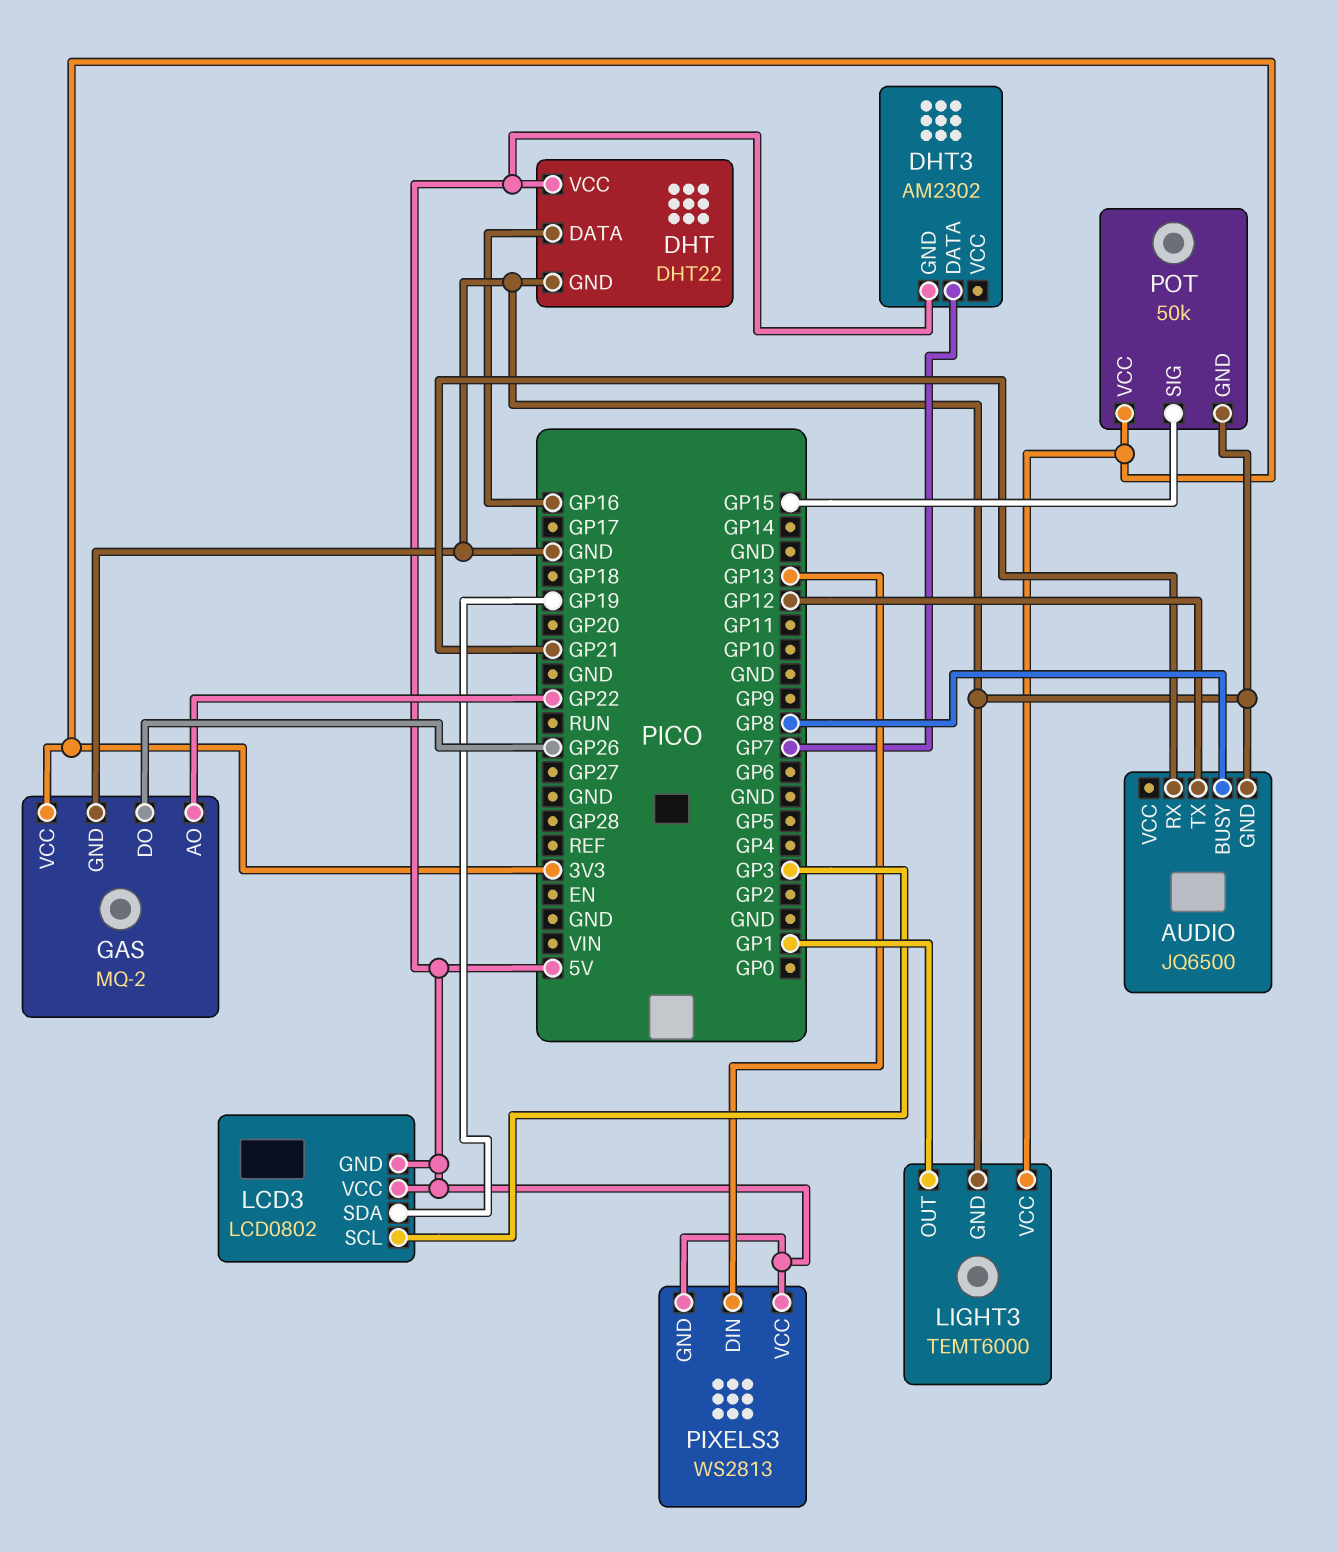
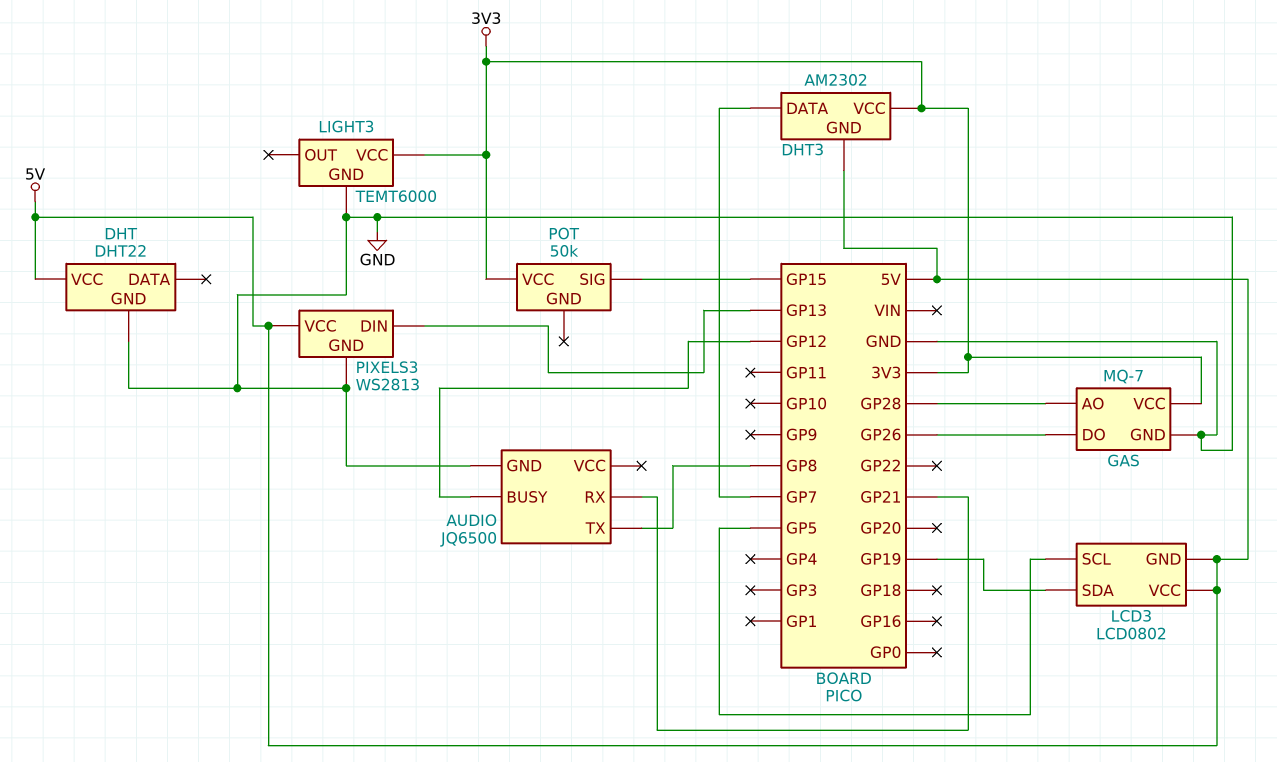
AUDIO pin BUSY: GP8 -> GP12
AUDIO pin TX: GP12 -> GP8
DHT pin DATA: GP16 -> none
DHT3 pin VCC: none -> 3V3
GAS: MQ-2 -> MQ-7
GAS pin AO: GP22 -> GP28
LCD3 pin SCL: GP3 -> GP5
LIGHT3 pin OUT: GP1 -> none
PIXELS3 pin GND: 5V -> GND
POT pin GND: GND -> none

